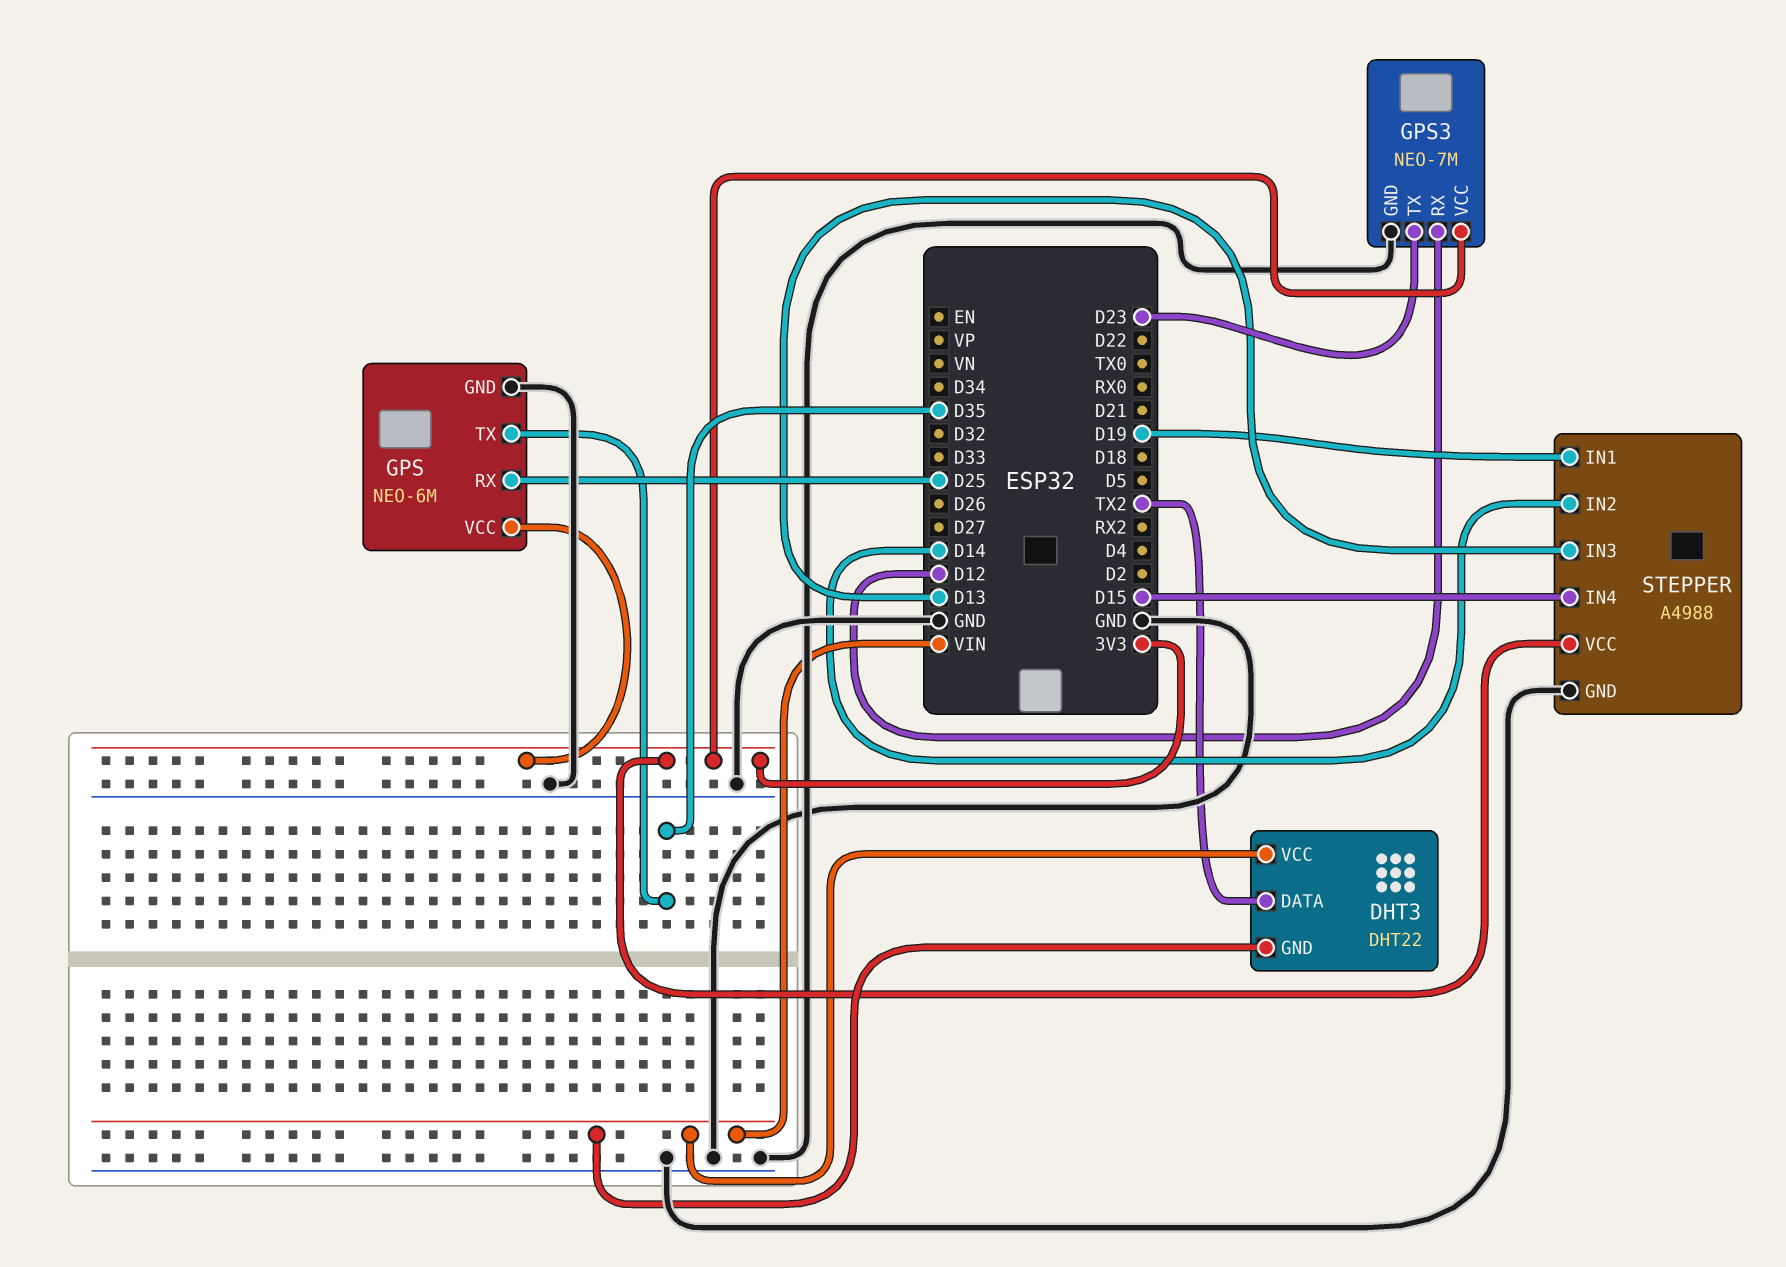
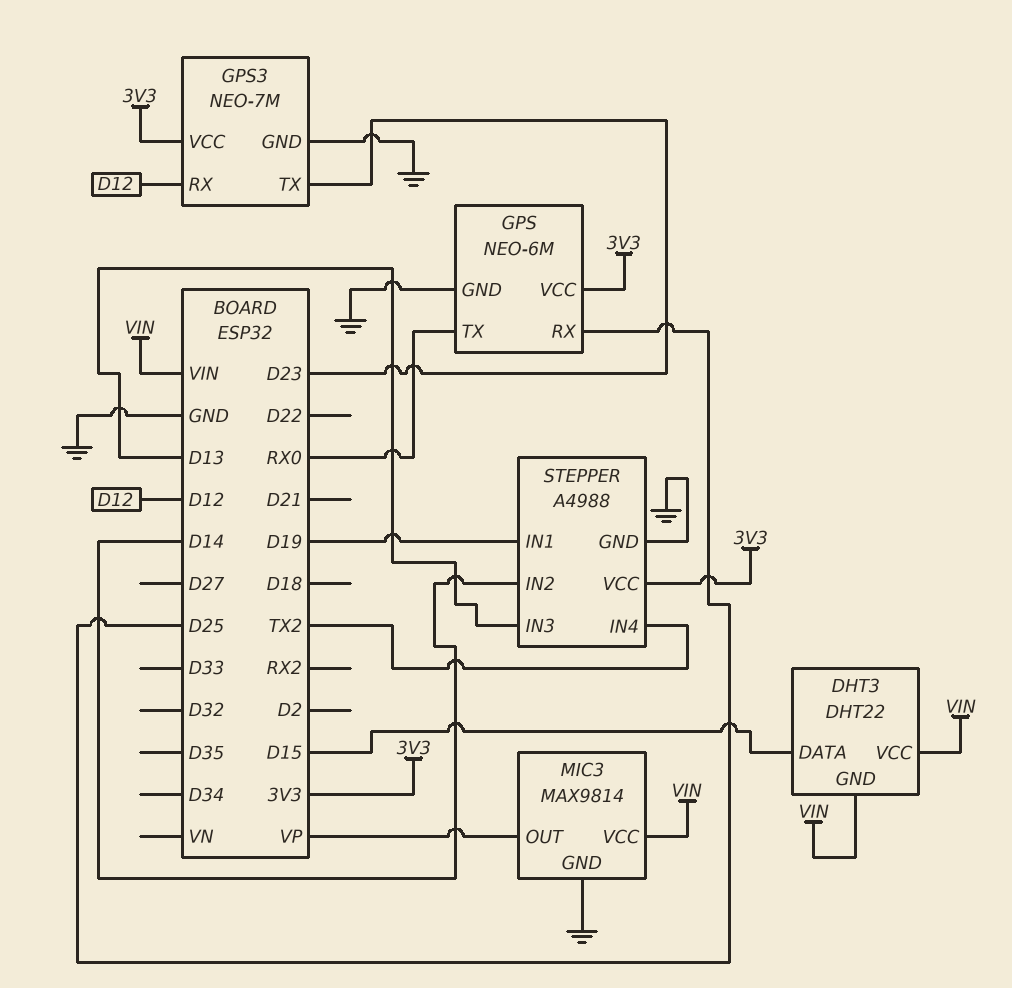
DHT3 pin DATA: TX2 -> D15
GPS pin TX: D35 -> RX0
MIC3: none -> MAX9814
MIC3 pin GND: none -> GND
MIC3 pin OUT: none -> VP
MIC3 pin VCC: none -> VIN
STEPPER pin IN4: D15 -> TX2

